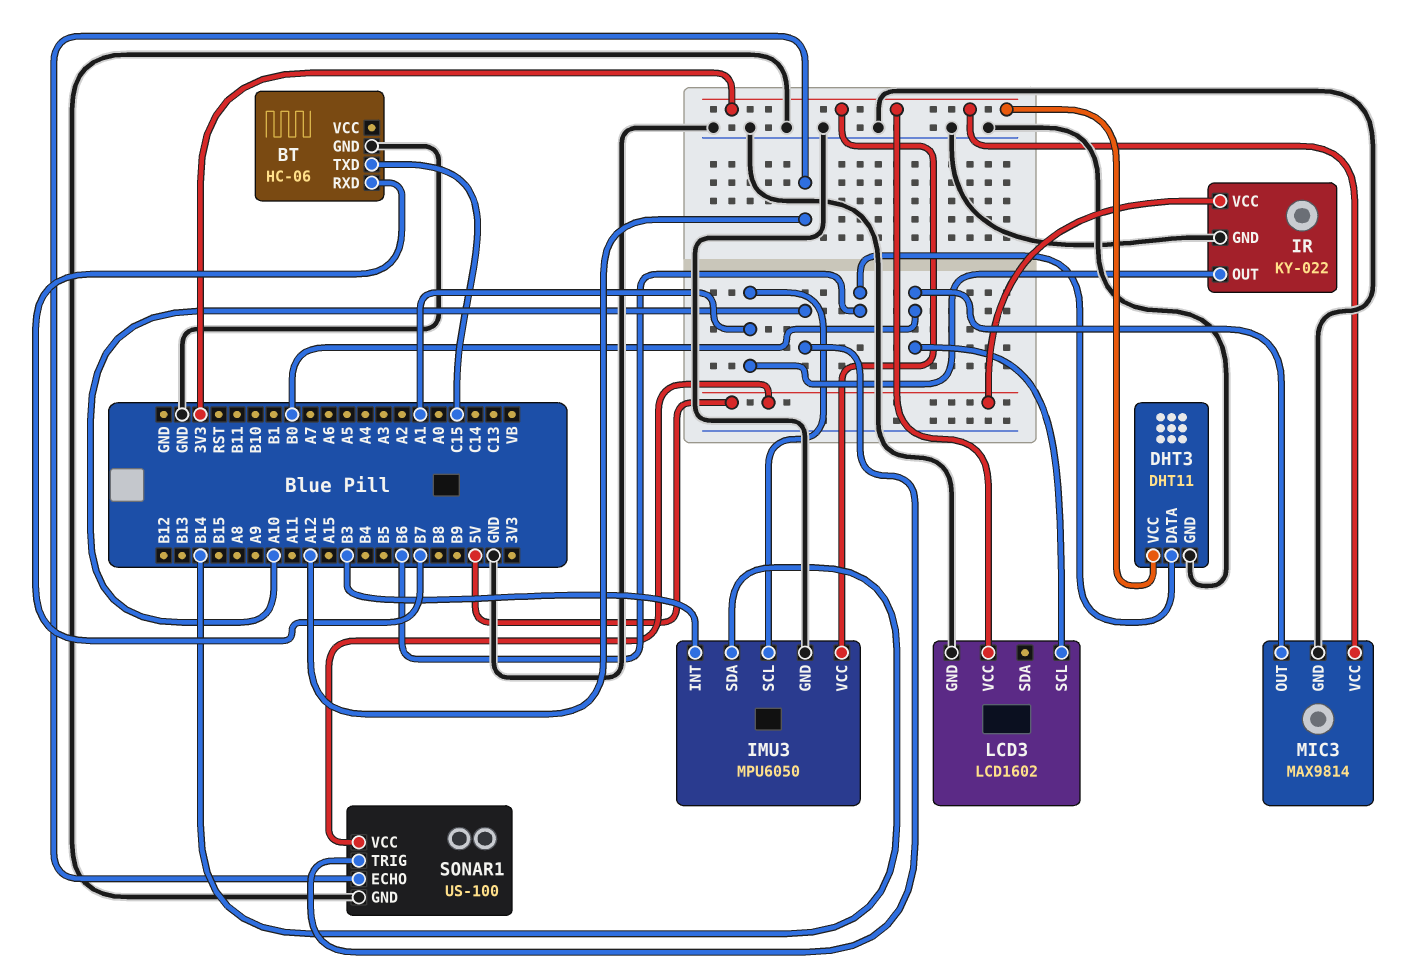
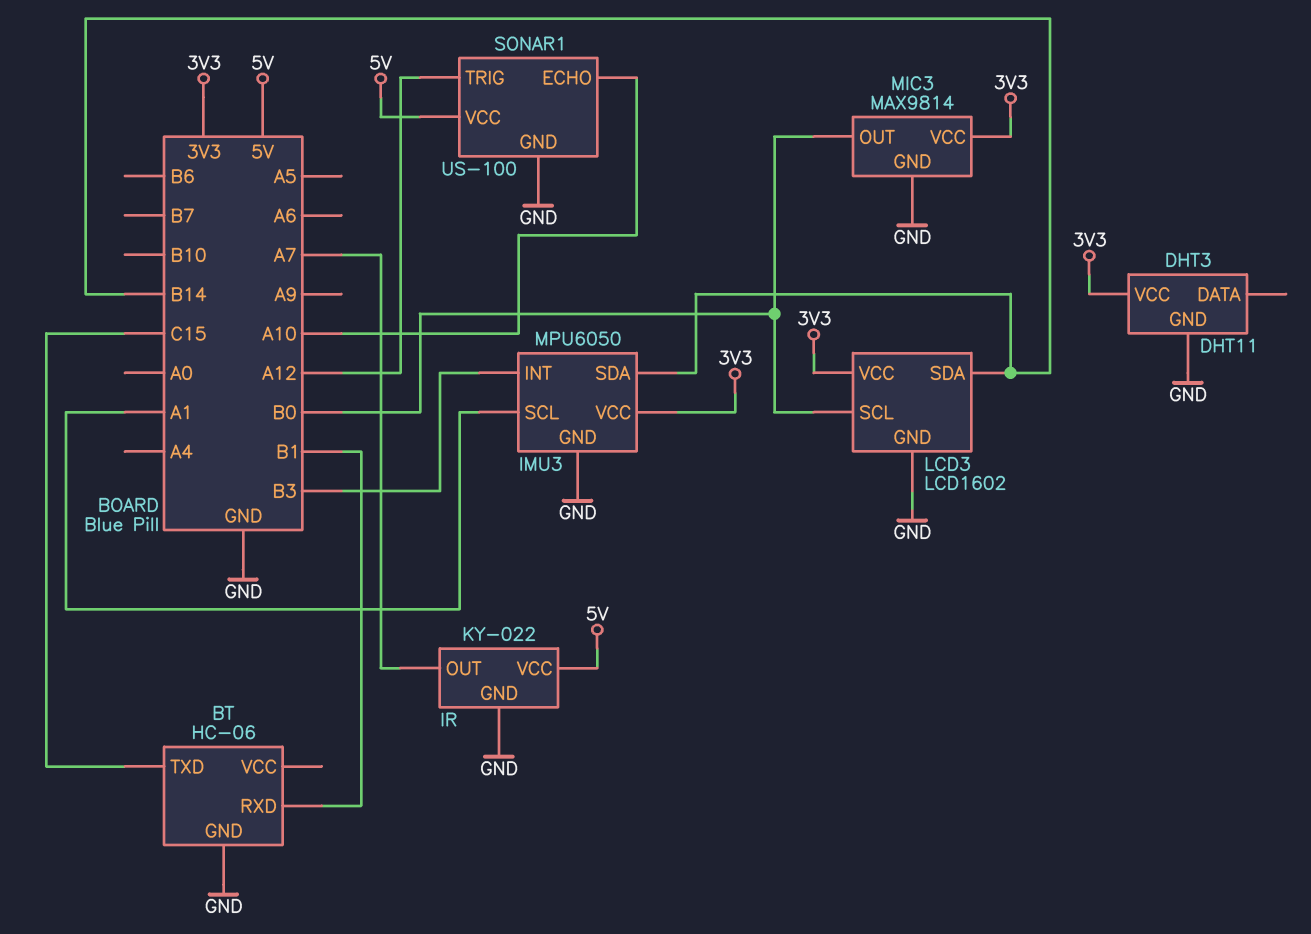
BT pin RXD: B7 -> B1
DHT3 pin DATA: B6 -> none
IR pin OUT: A1 -> A7
LCD3 pin SDA: none -> B14
SONAR1 pin ECHO: A12 -> A10
SONAR1 pin TRIG: A10 -> A12

